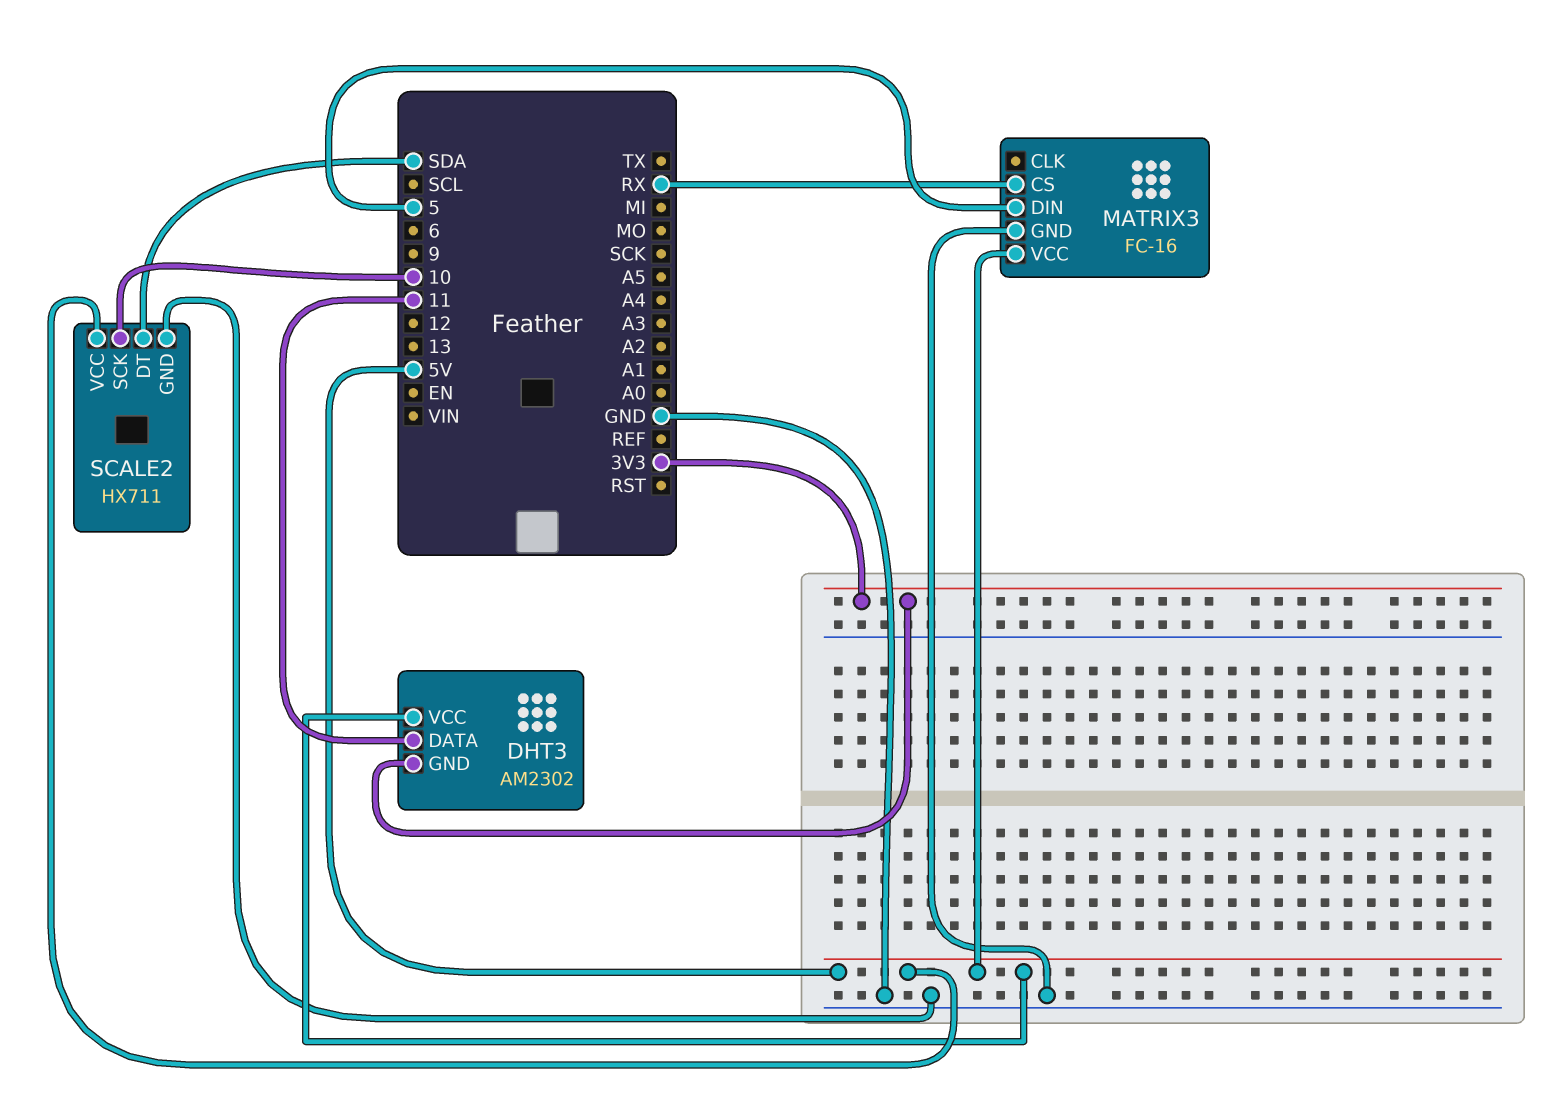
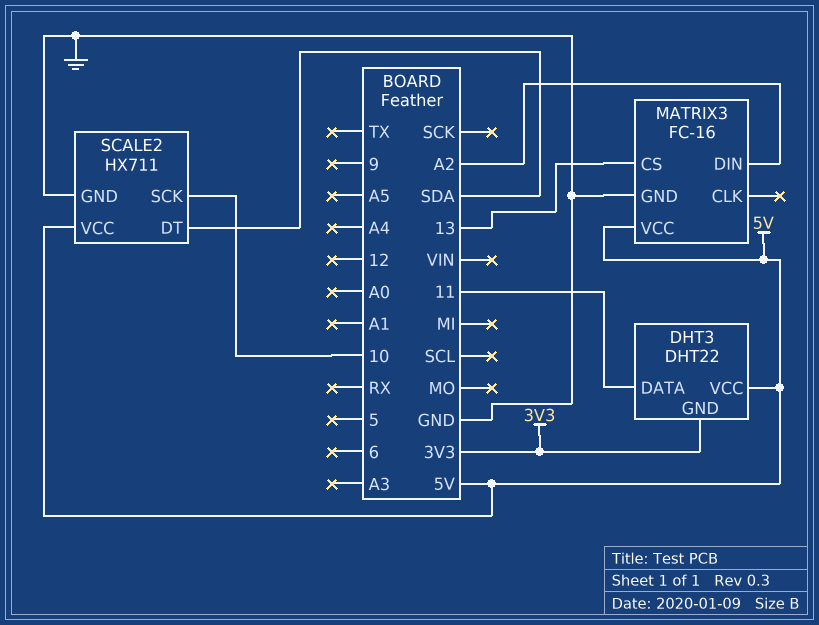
DHT3: AM2302 -> DHT22
MATRIX3 pin CS: RX -> 13
MATRIX3 pin DIN: 5 -> A2

